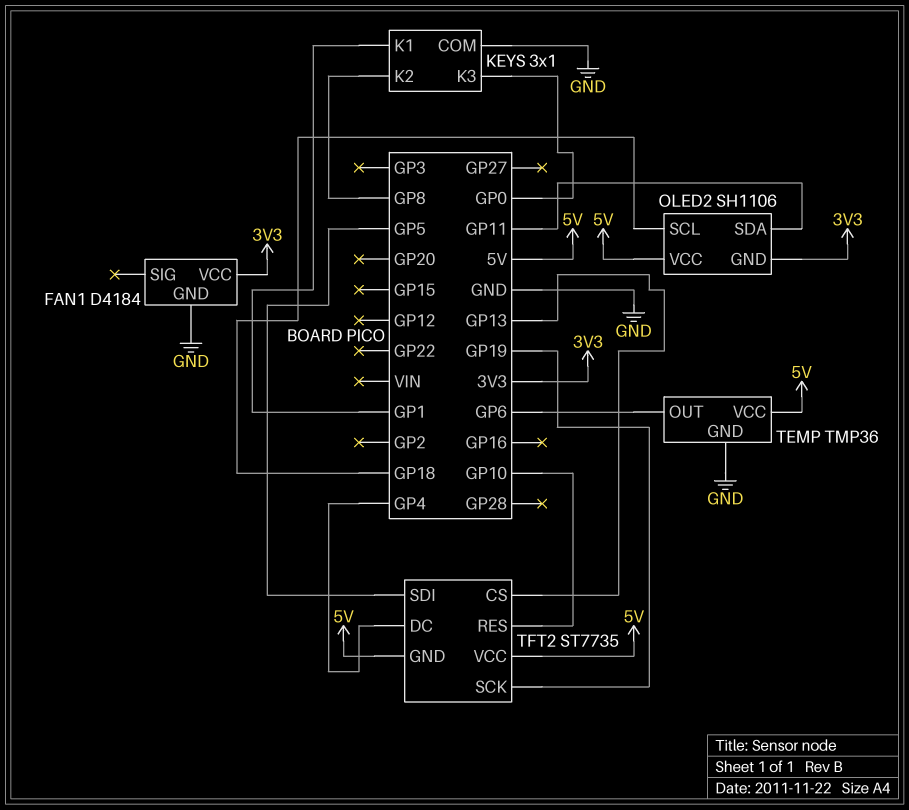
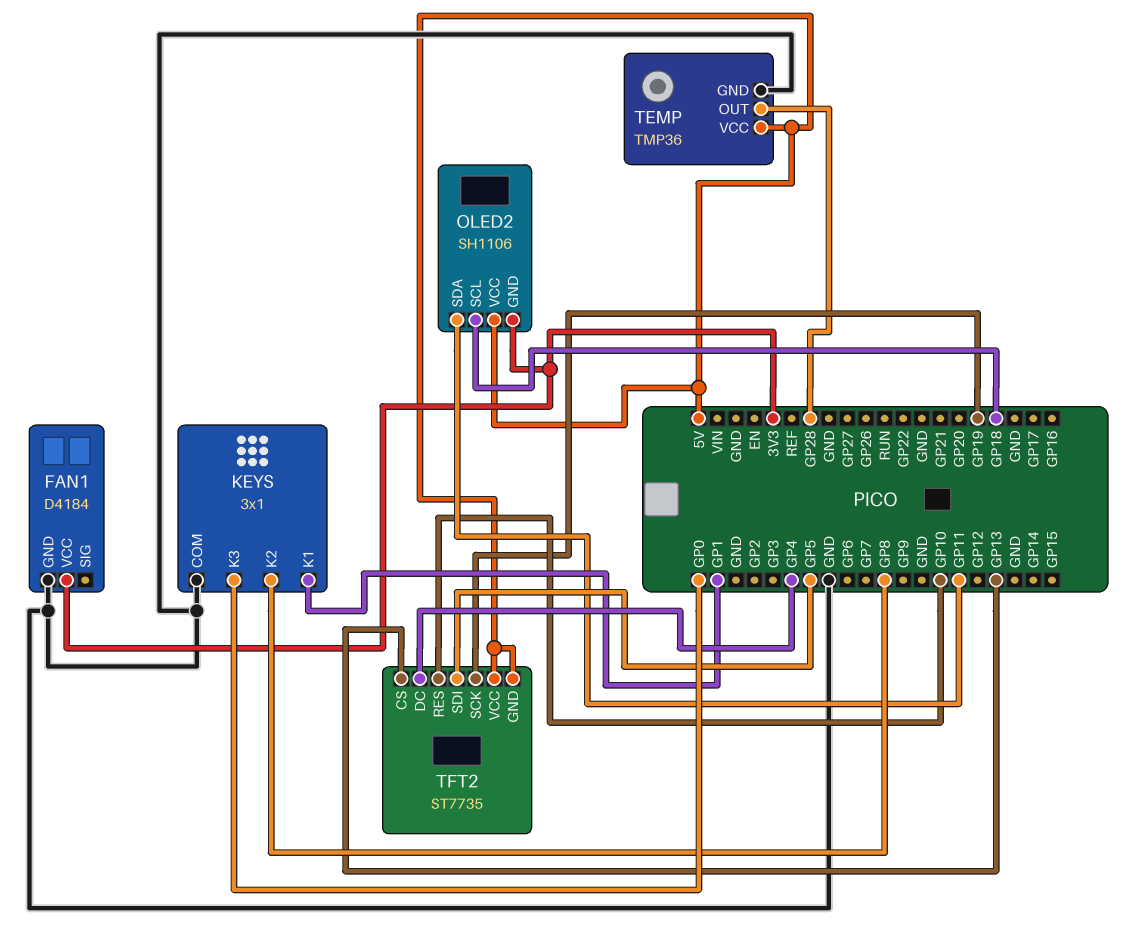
TEMP pin OUT: GP6 -> GP28

